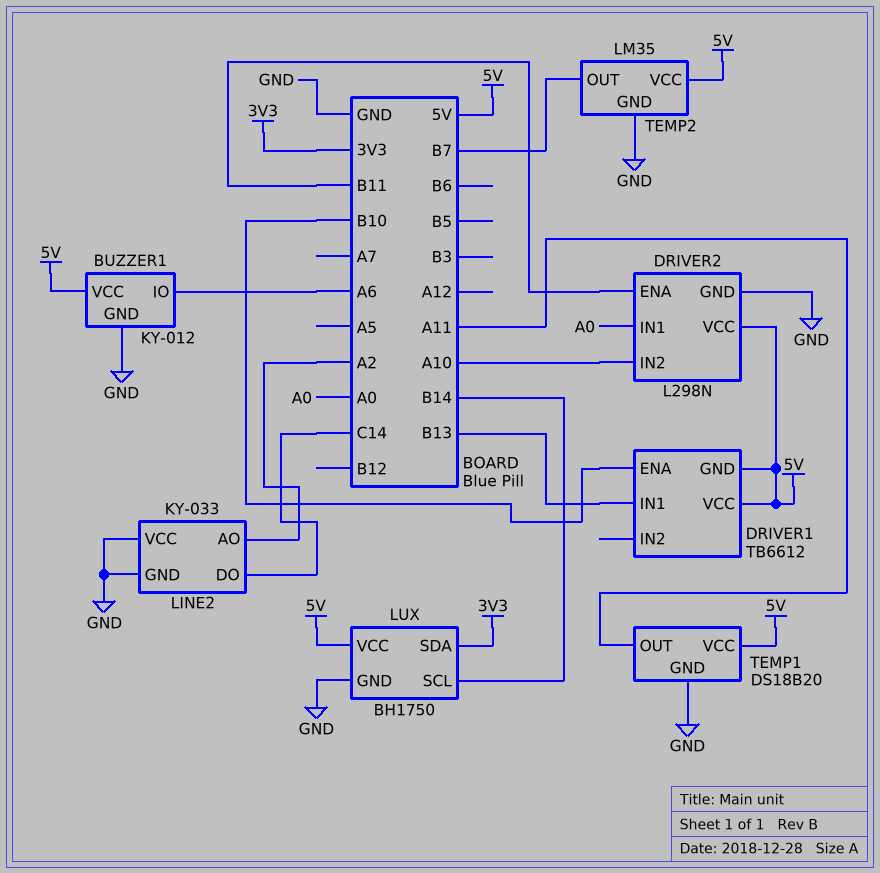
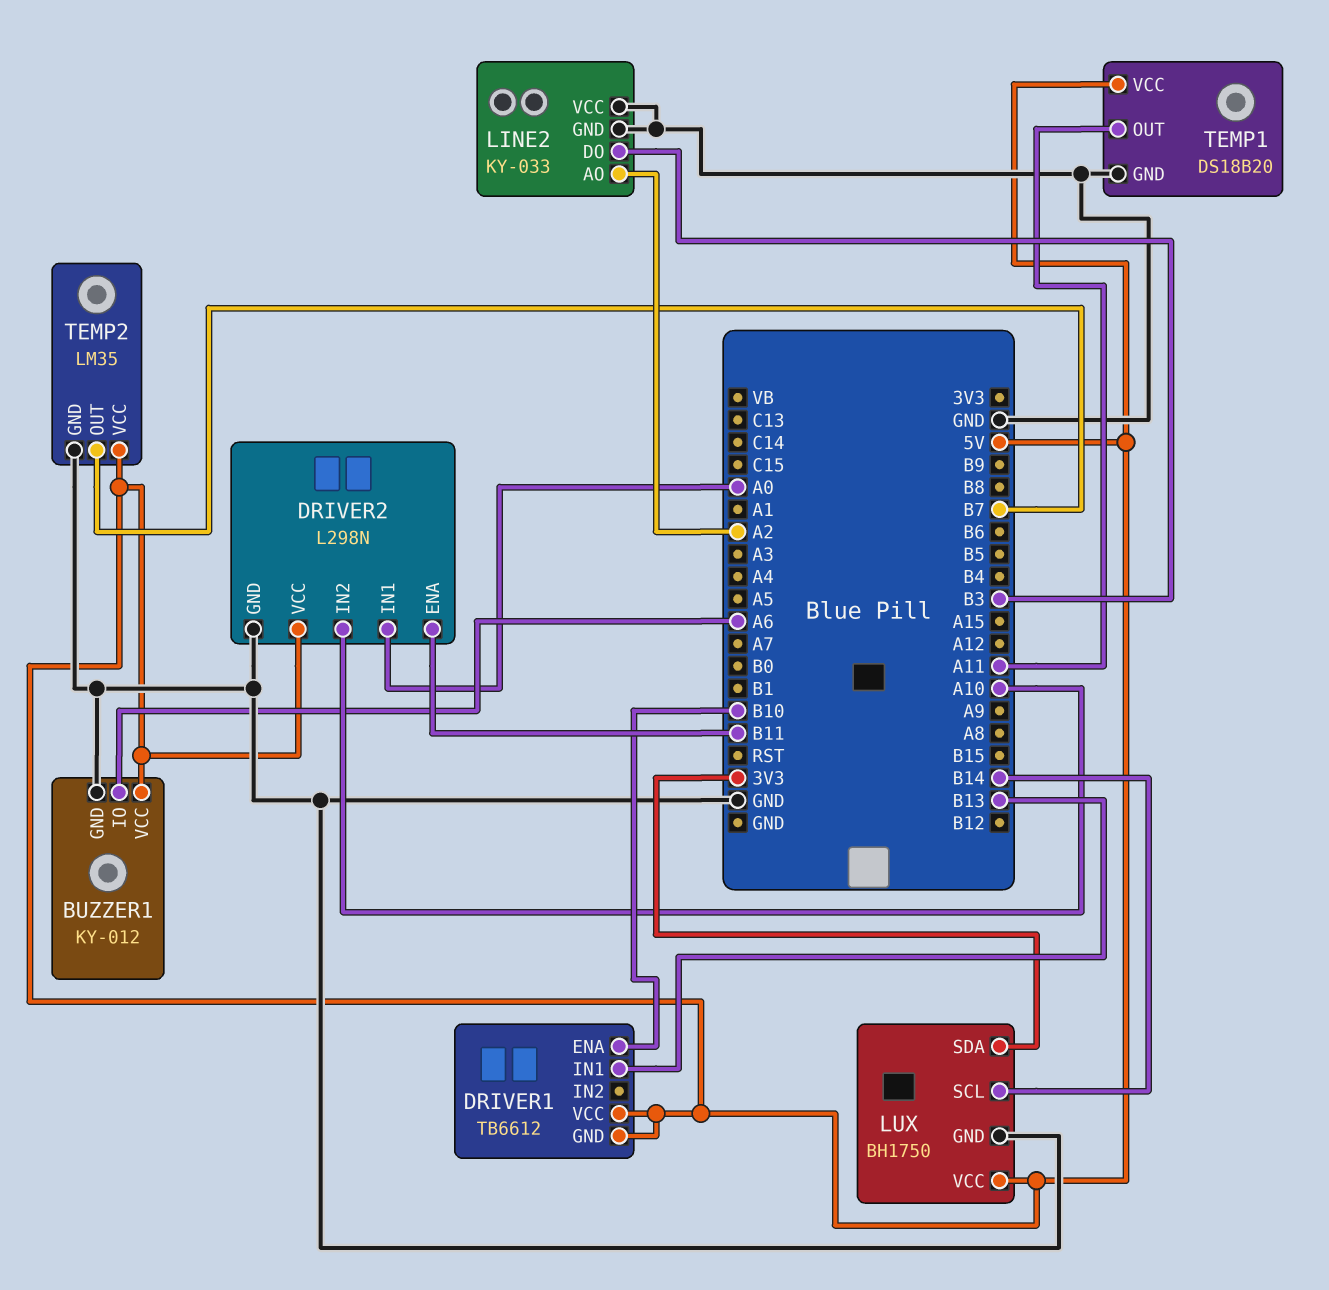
LINE2 pin DO: C14 -> B3

